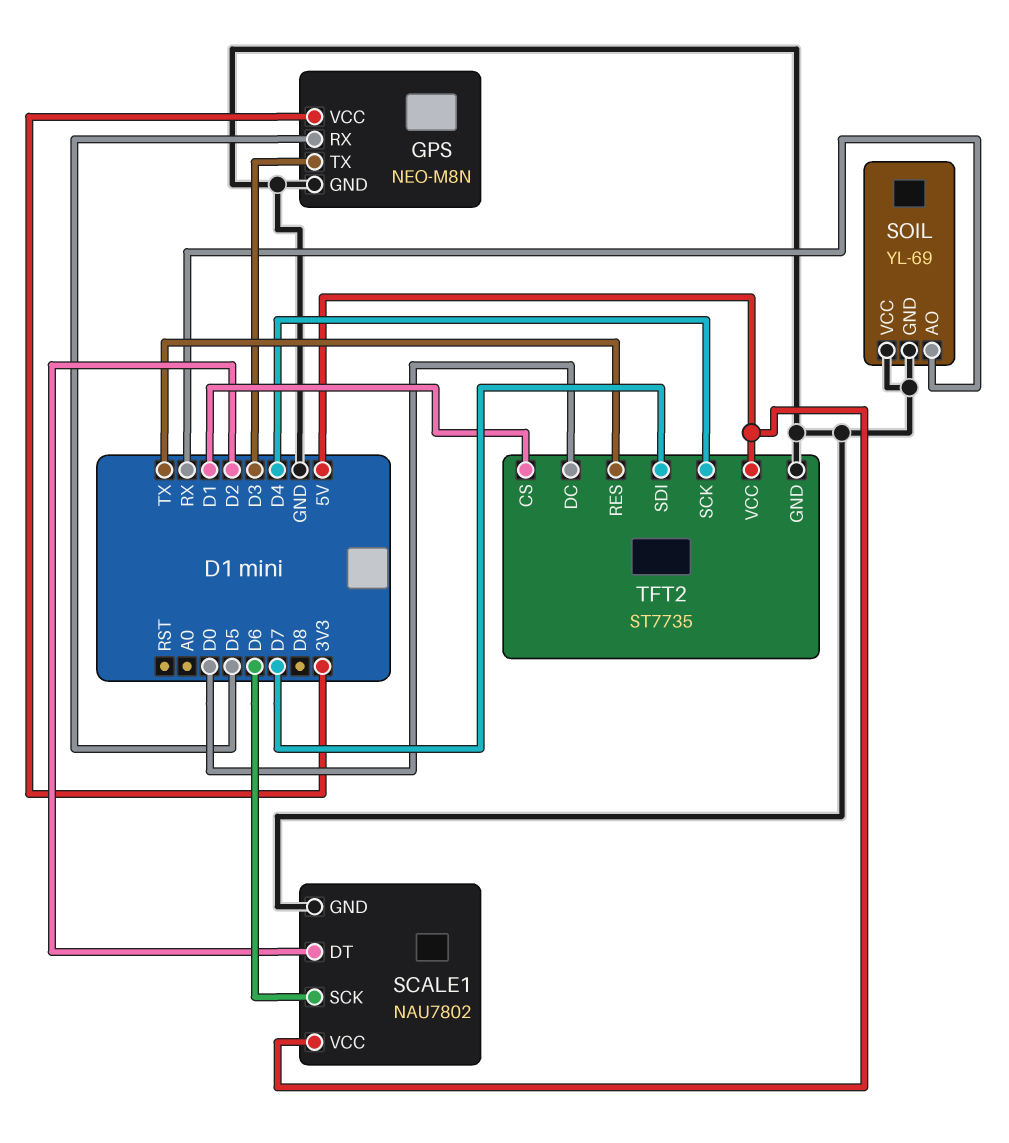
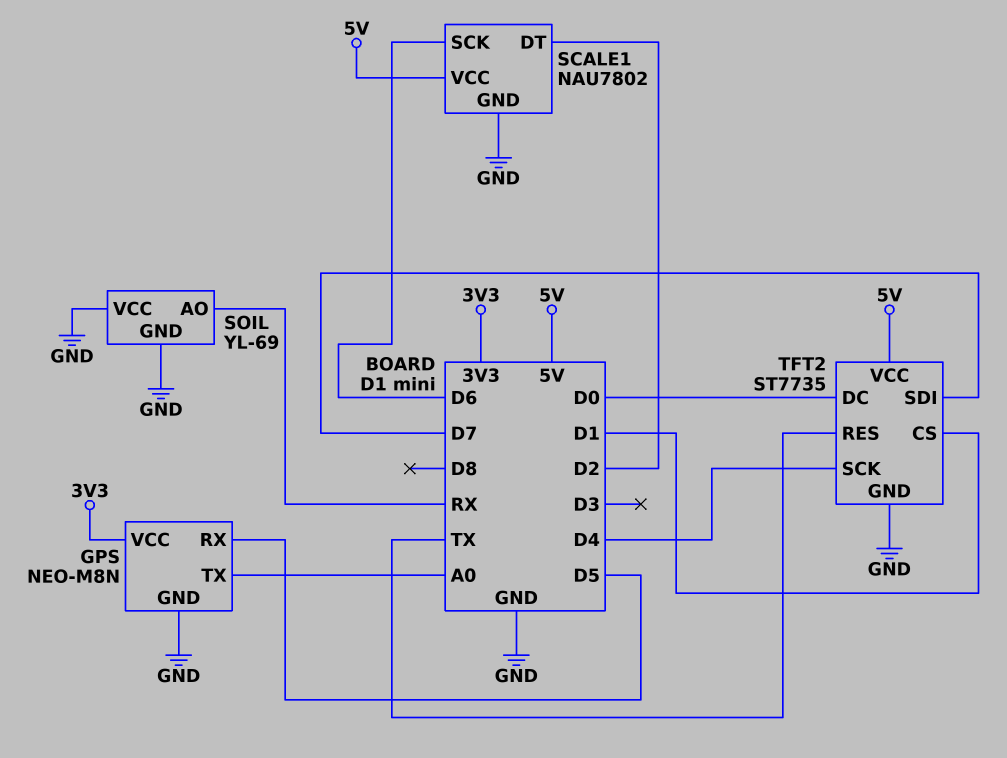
GPS pin TX: D3 -> A0

